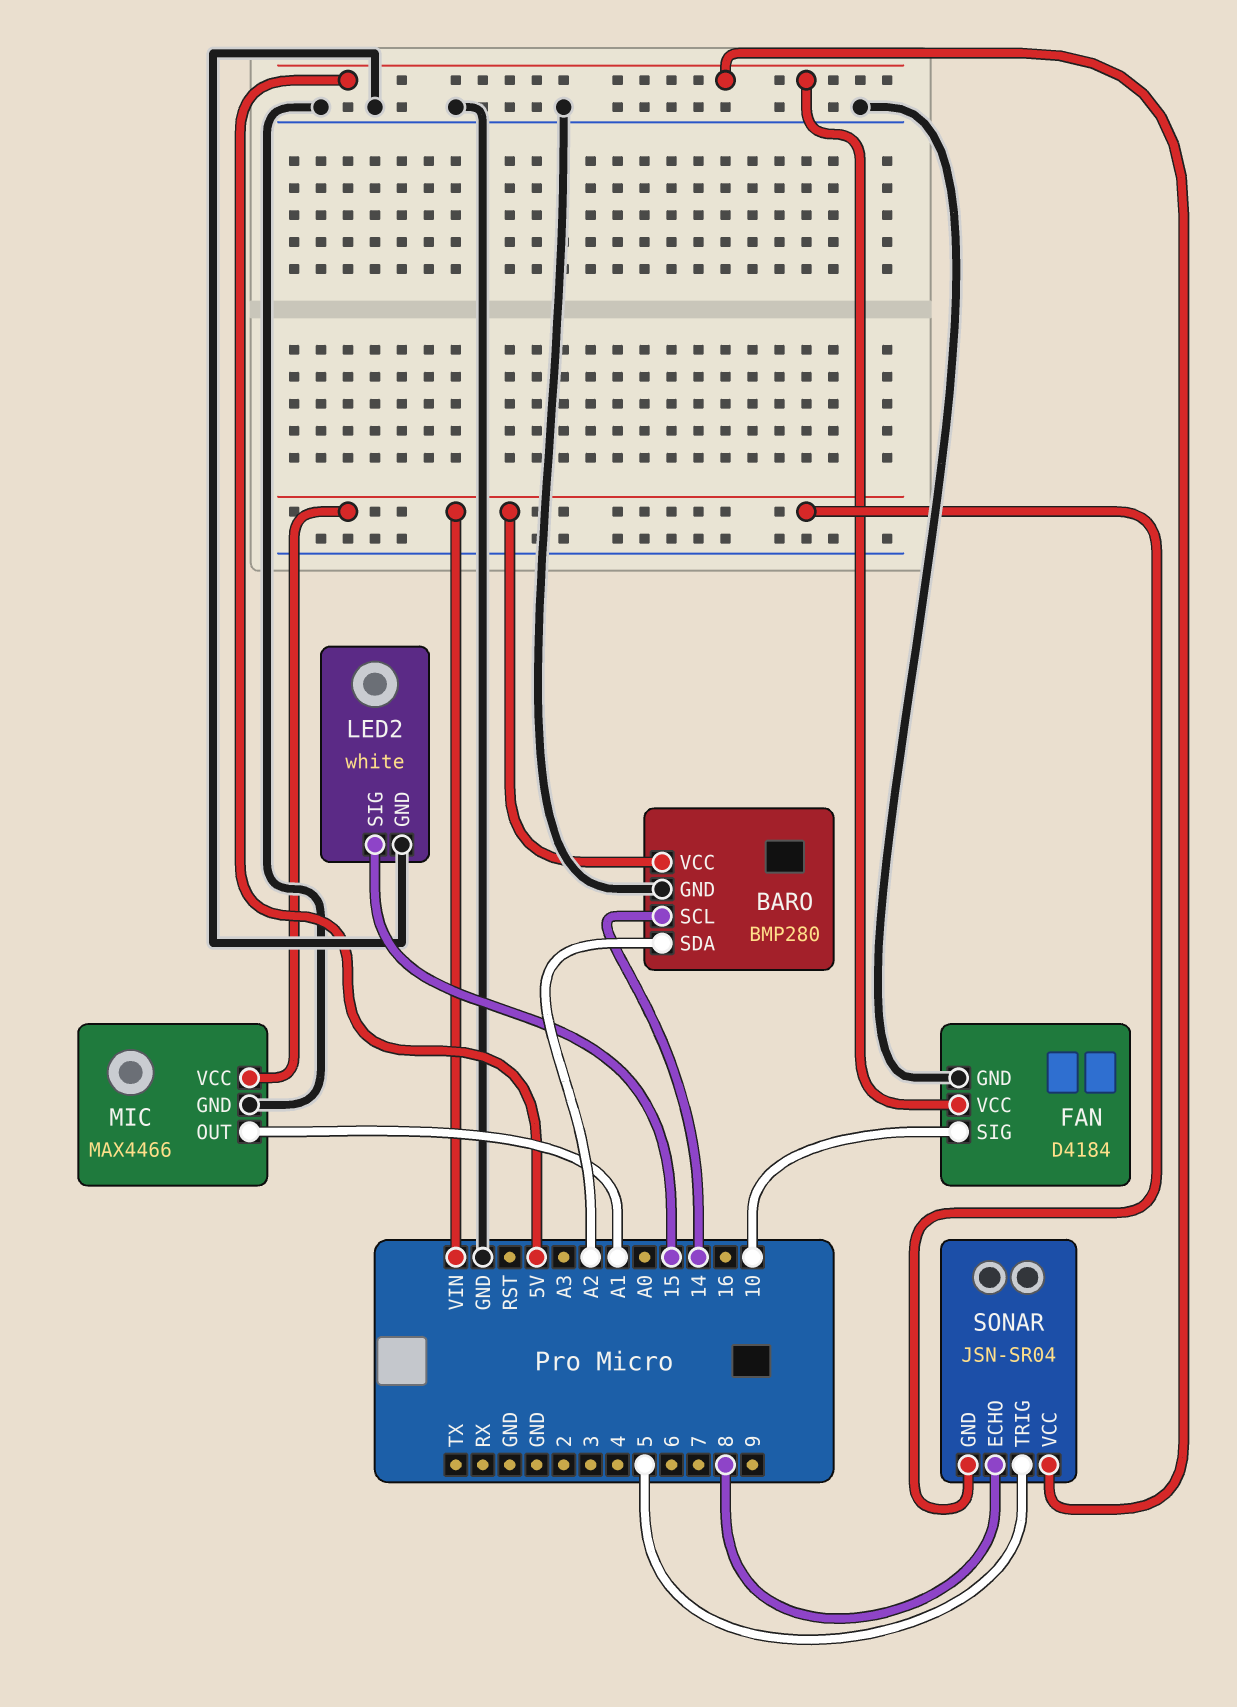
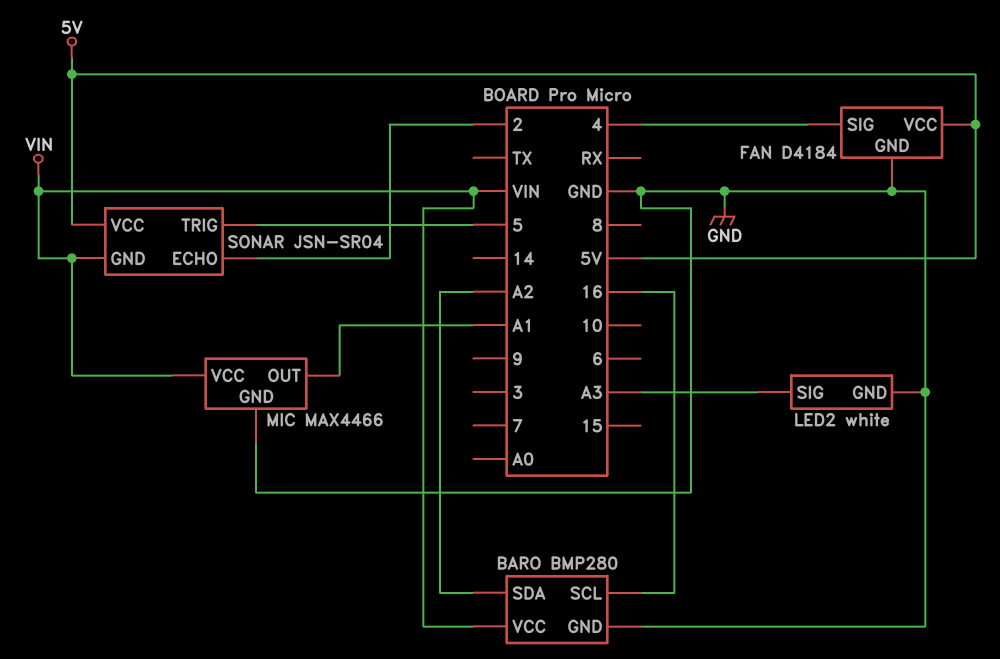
BARO pin SCL: 14 -> 16
FAN pin SIG: 10 -> 4
LED2 pin SIG: 15 -> A3
SONAR pin ECHO: 8 -> 2

